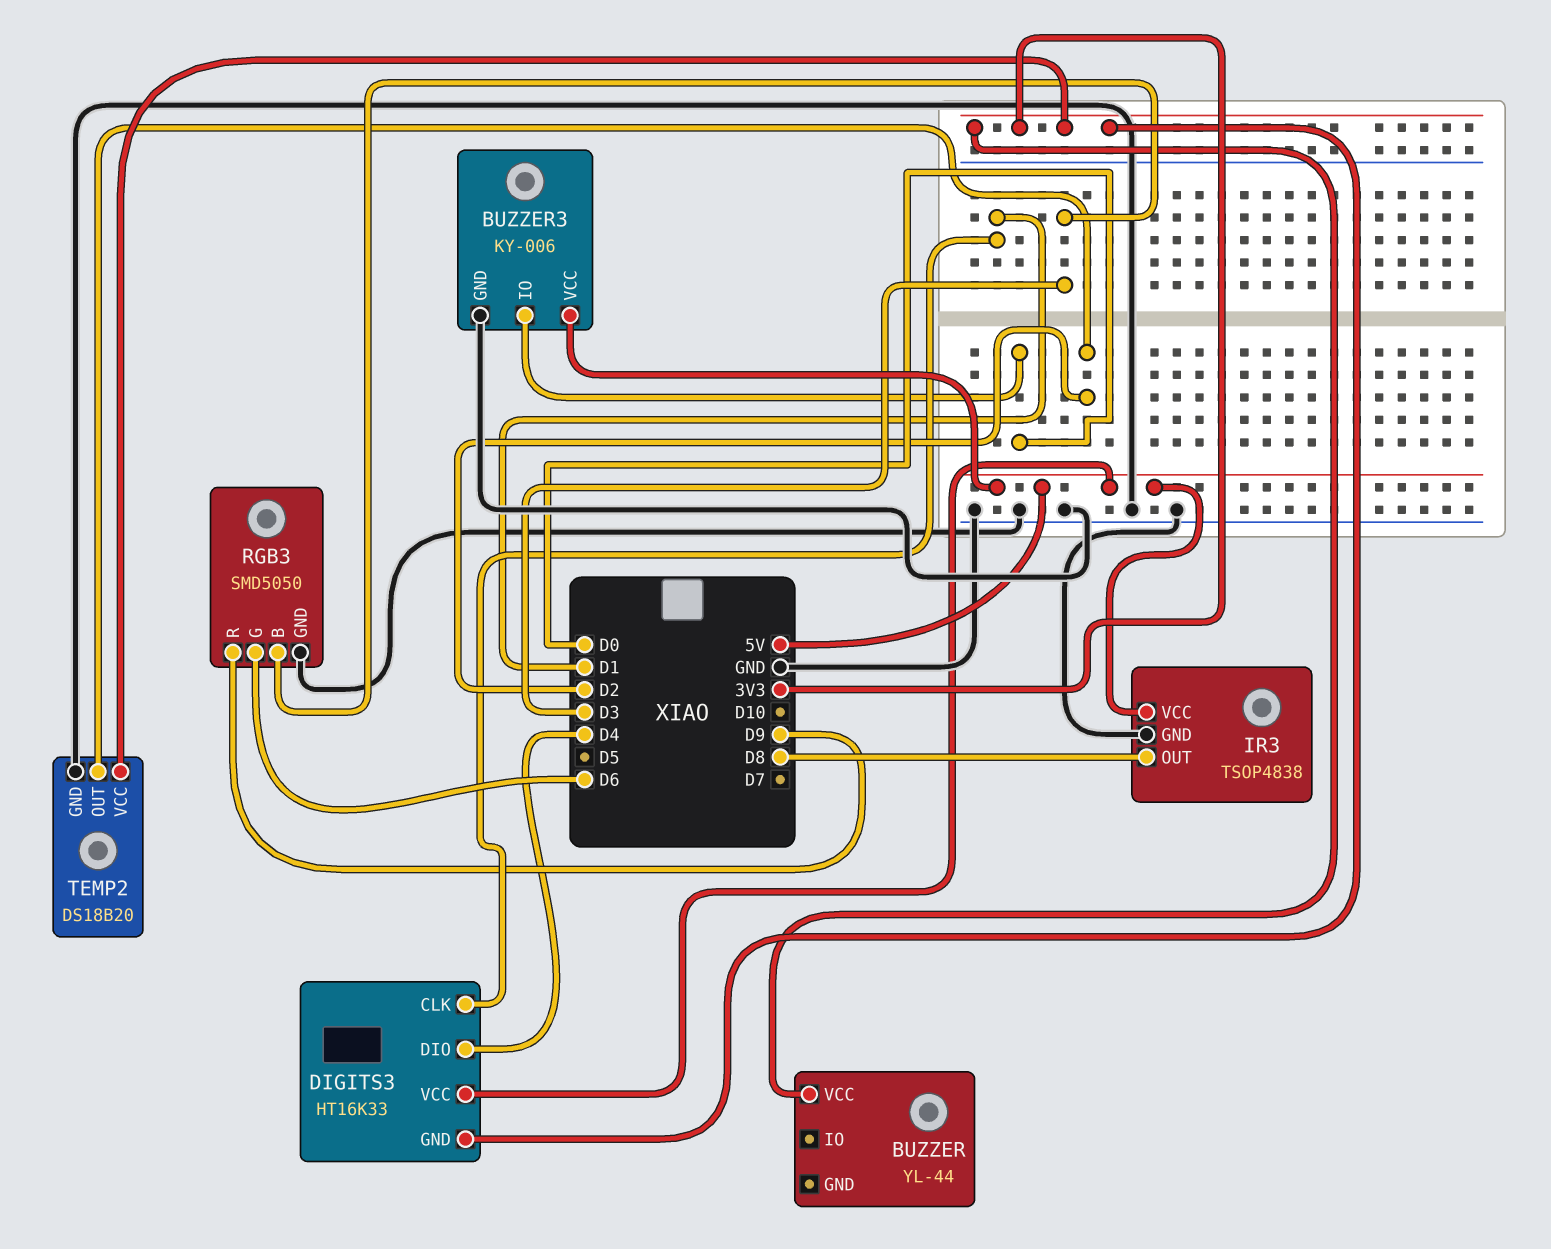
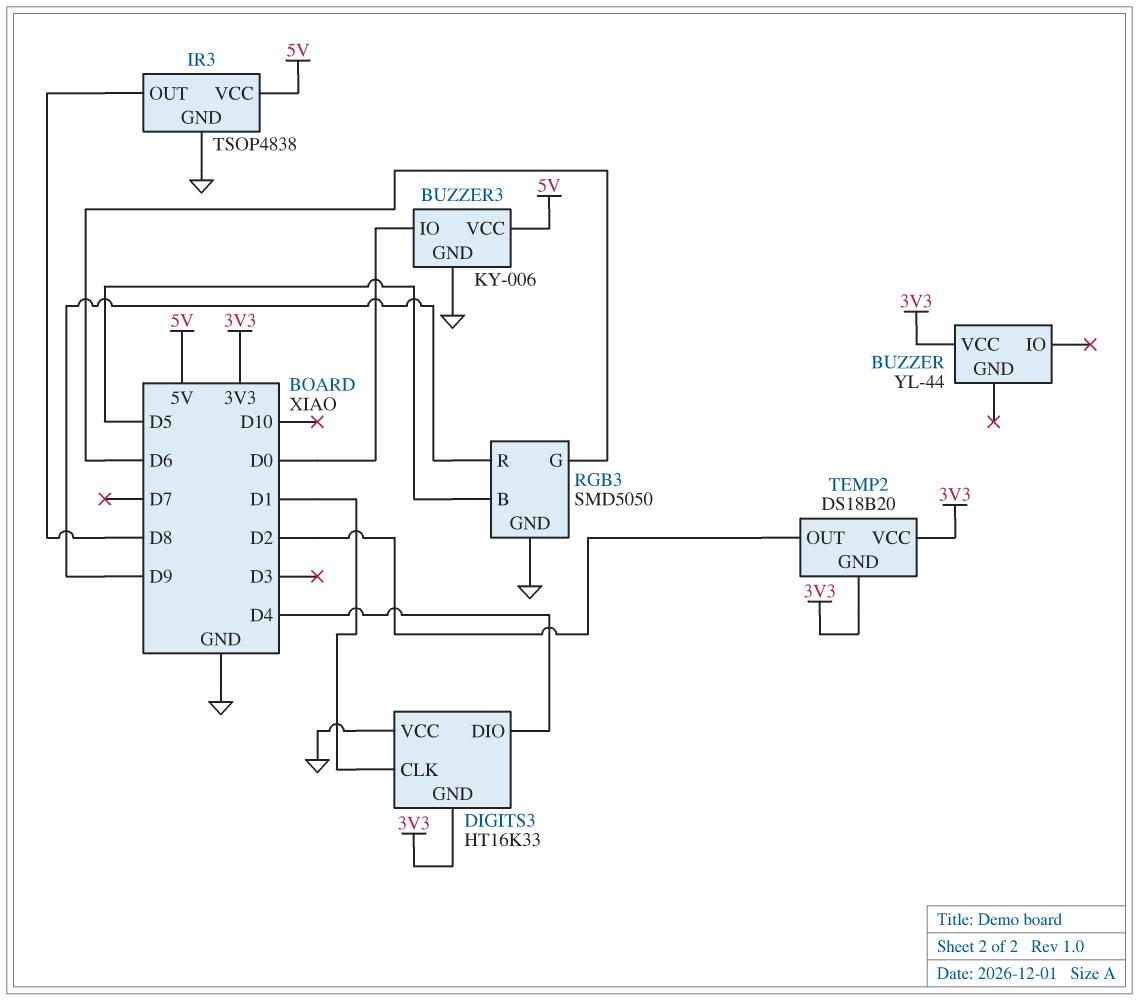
DIGITS3 pin VCC: 5V -> GND
RGB3 pin B: D3 -> D5
TEMP2 pin GND: GND -> 3V3

